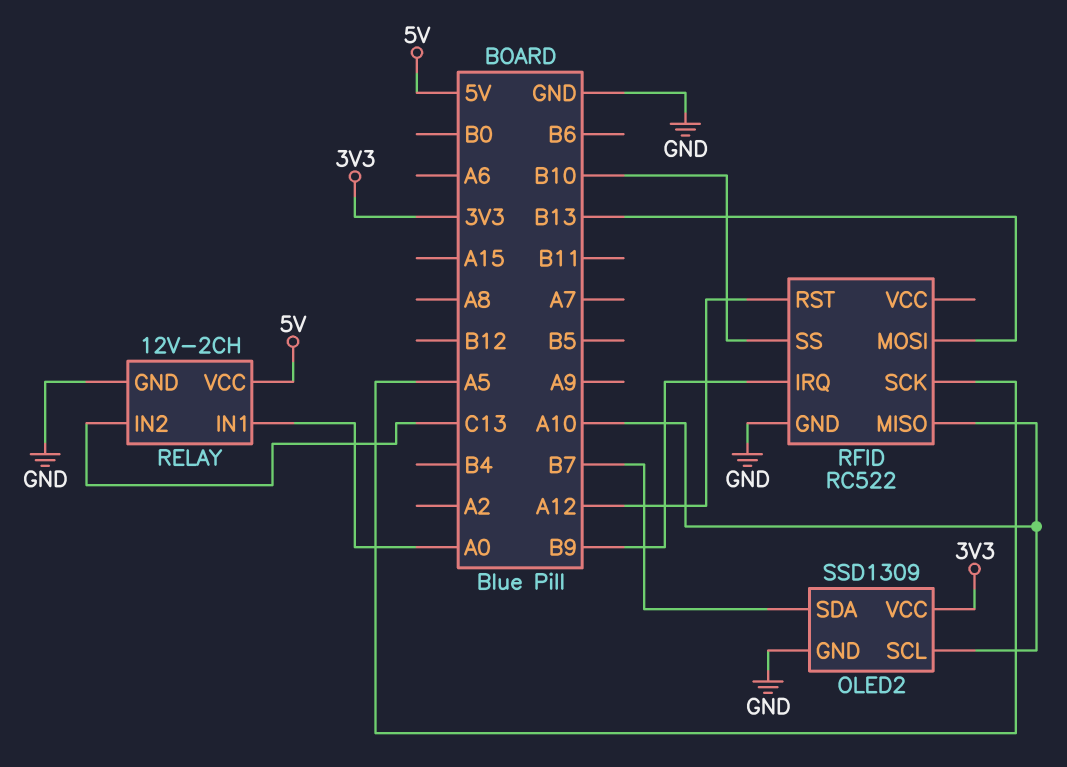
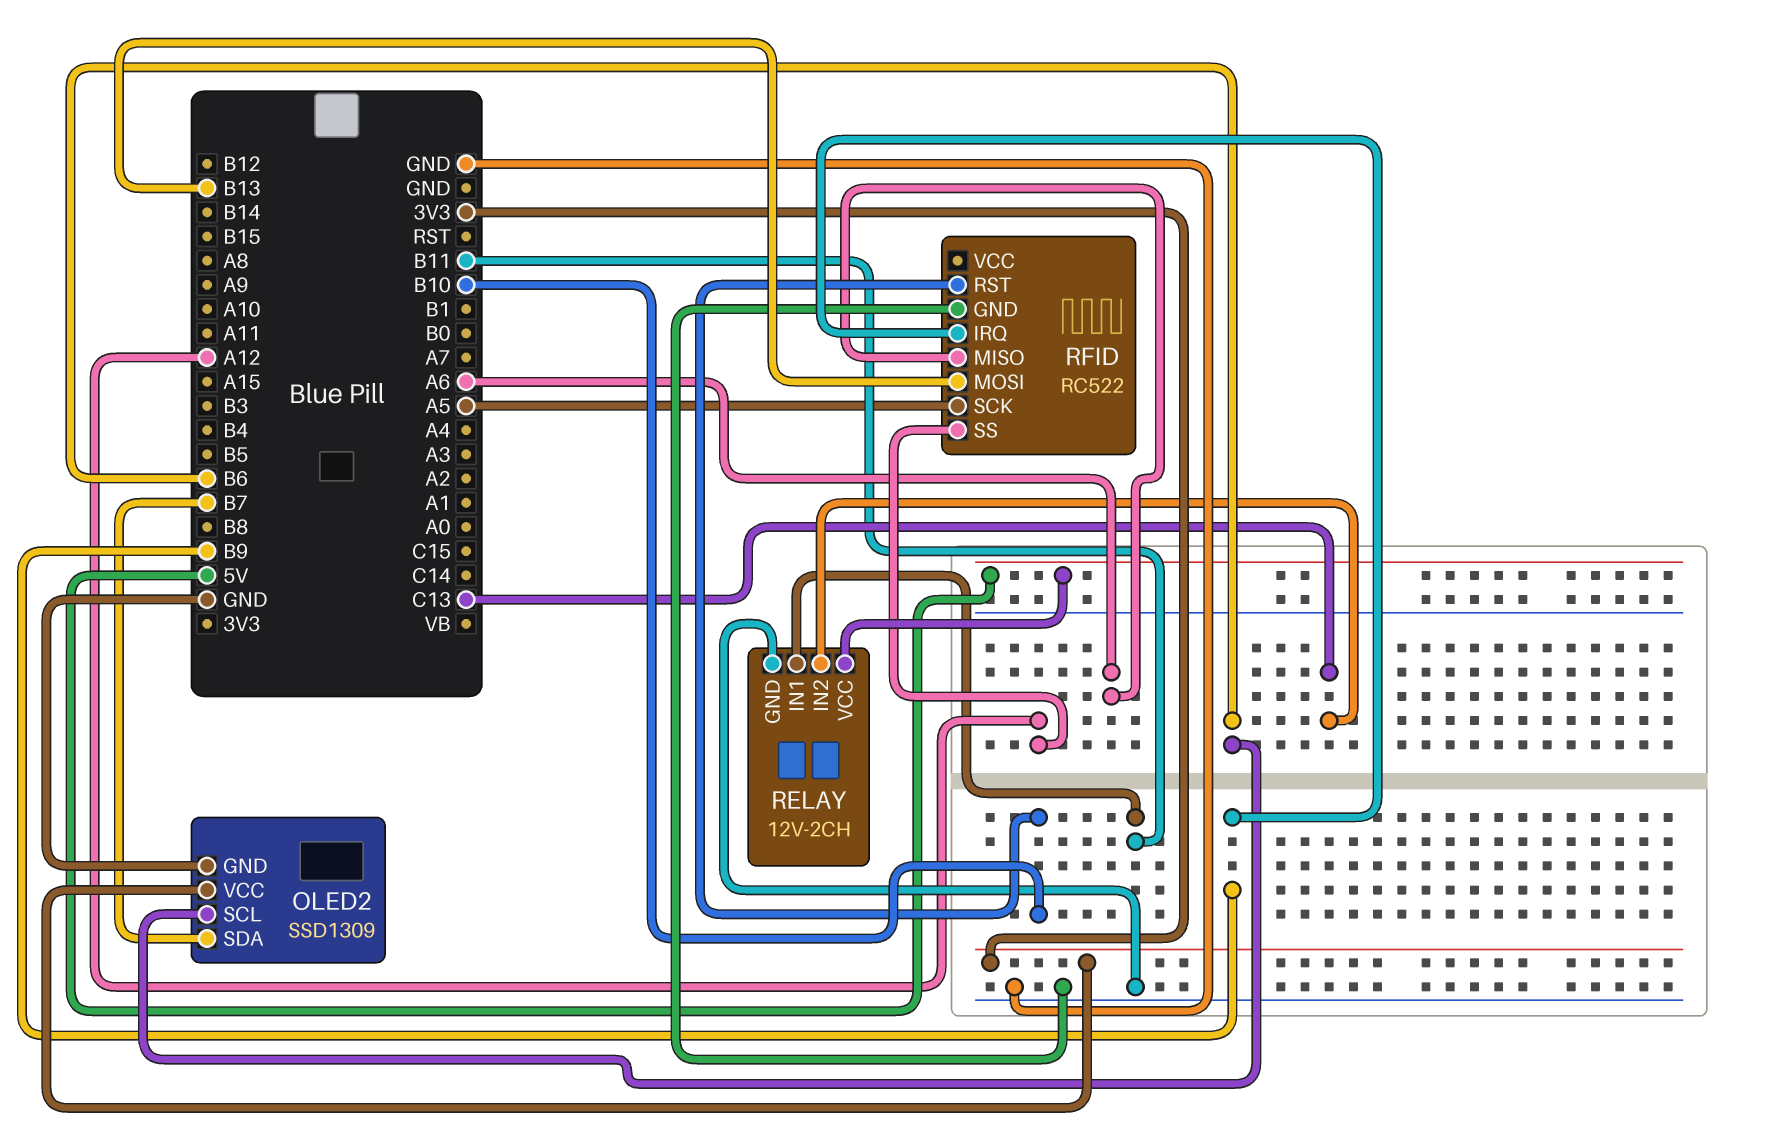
OLED2 pin SCL: A10 -> B6
RELAY pin IN1: A0 -> B11
RFID pin MISO: A10 -> A6
RFID pin RST: A12 -> B10
RFID pin SS: B10 -> A12

